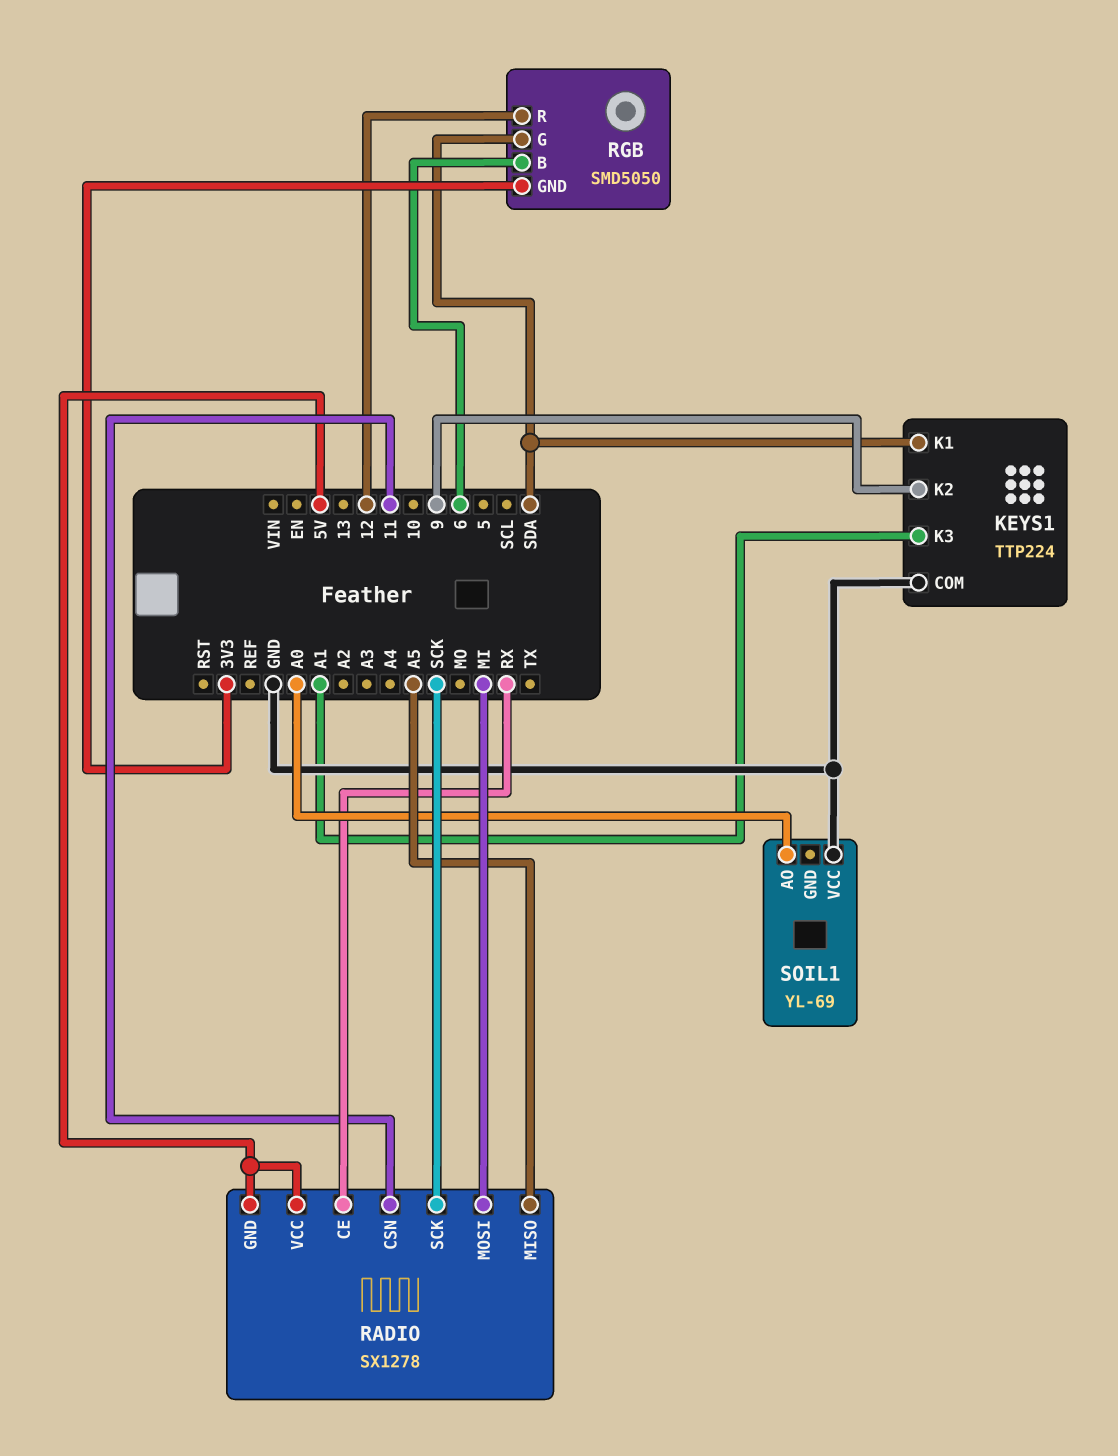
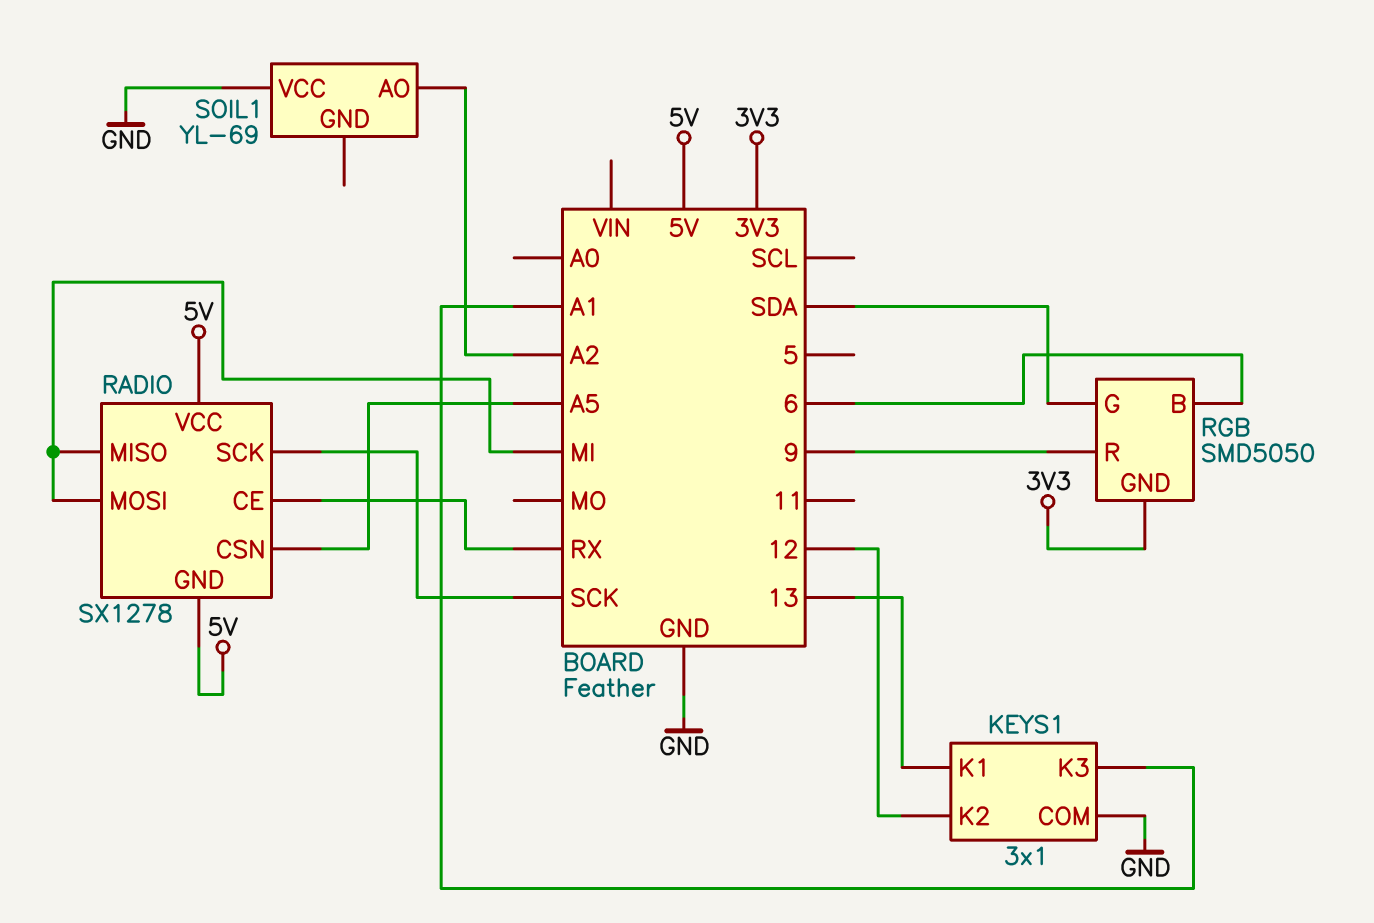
KEYS1: TTP224 -> 3x1
KEYS1 pin K1: SDA -> 13
KEYS1 pin K2: 9 -> 12
RADIO pin CSN: 11 -> A5
RADIO pin MISO: A5 -> MI
RGB pin R: 12 -> 9
SOIL1 pin AO: A0 -> A2

